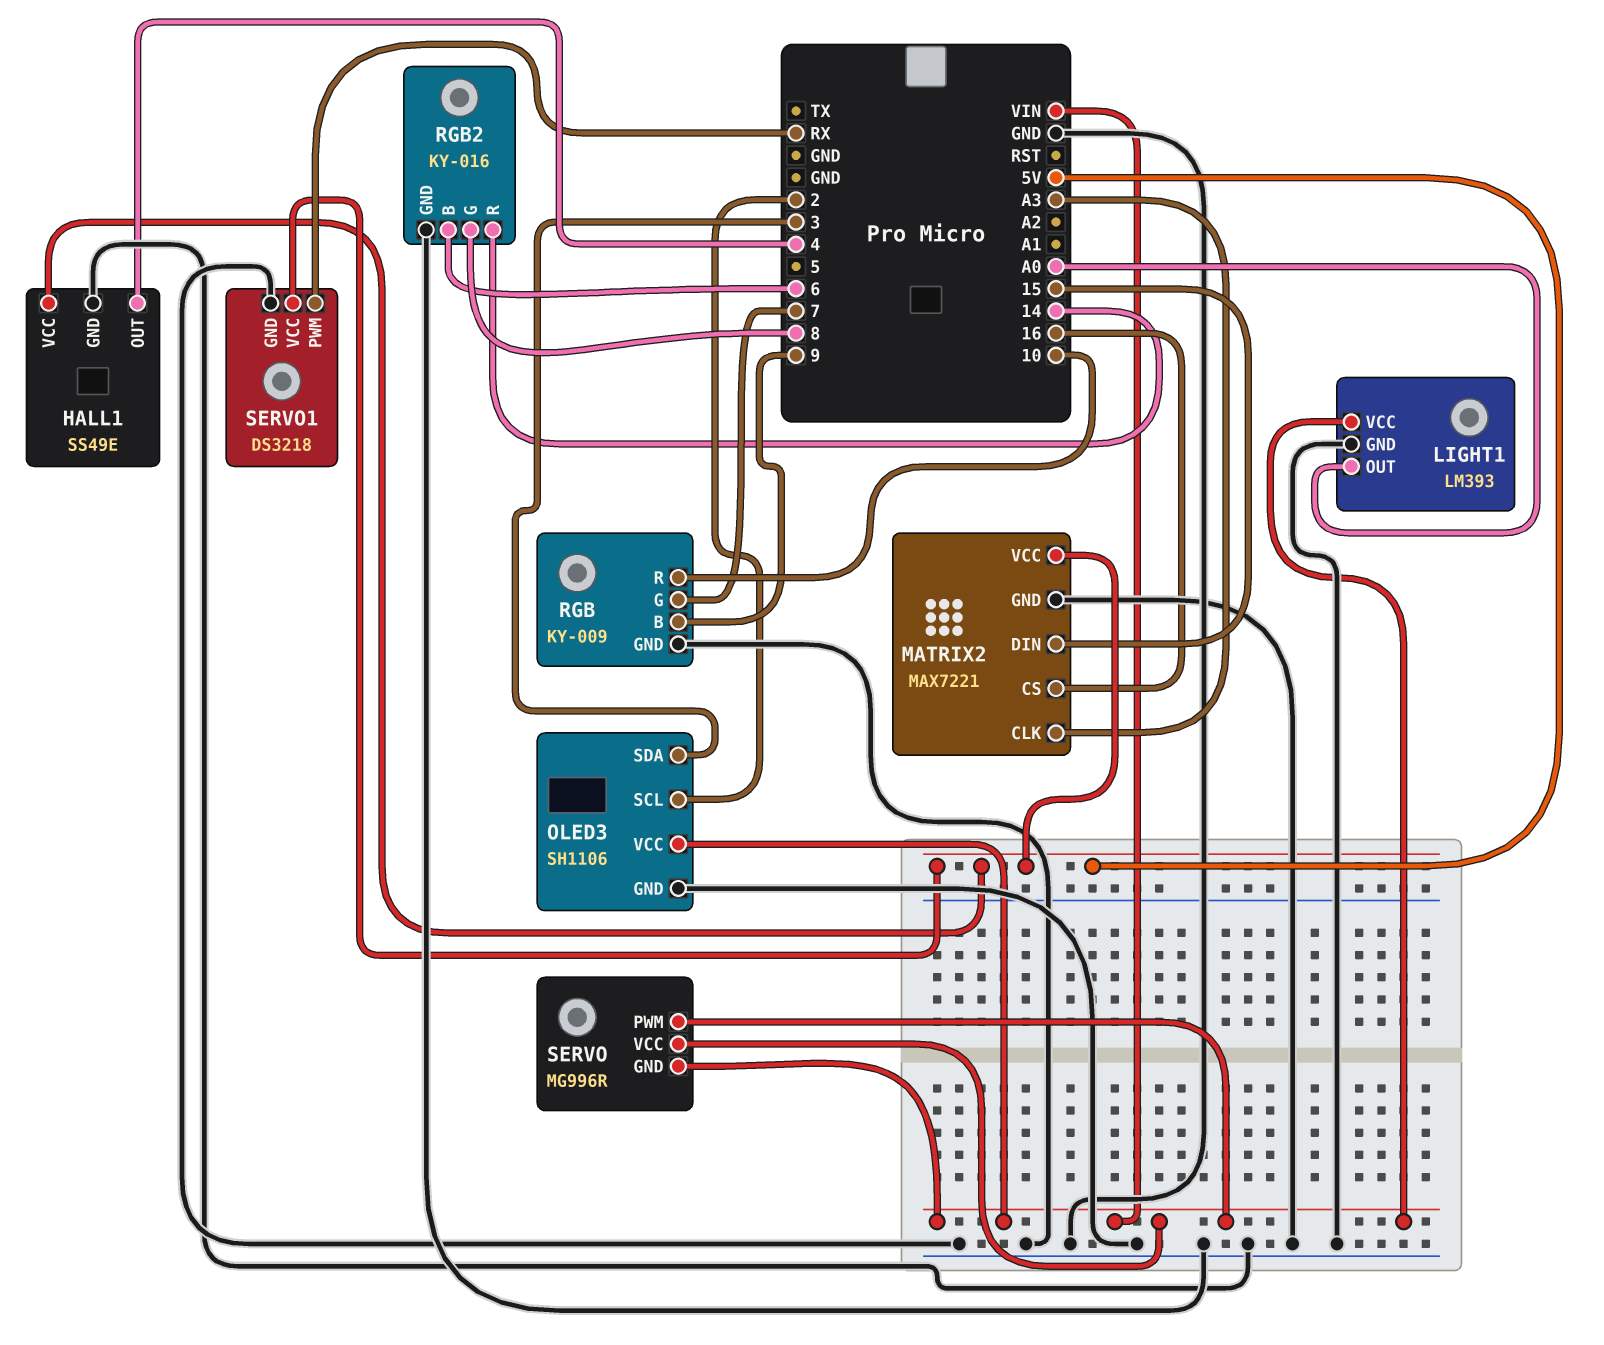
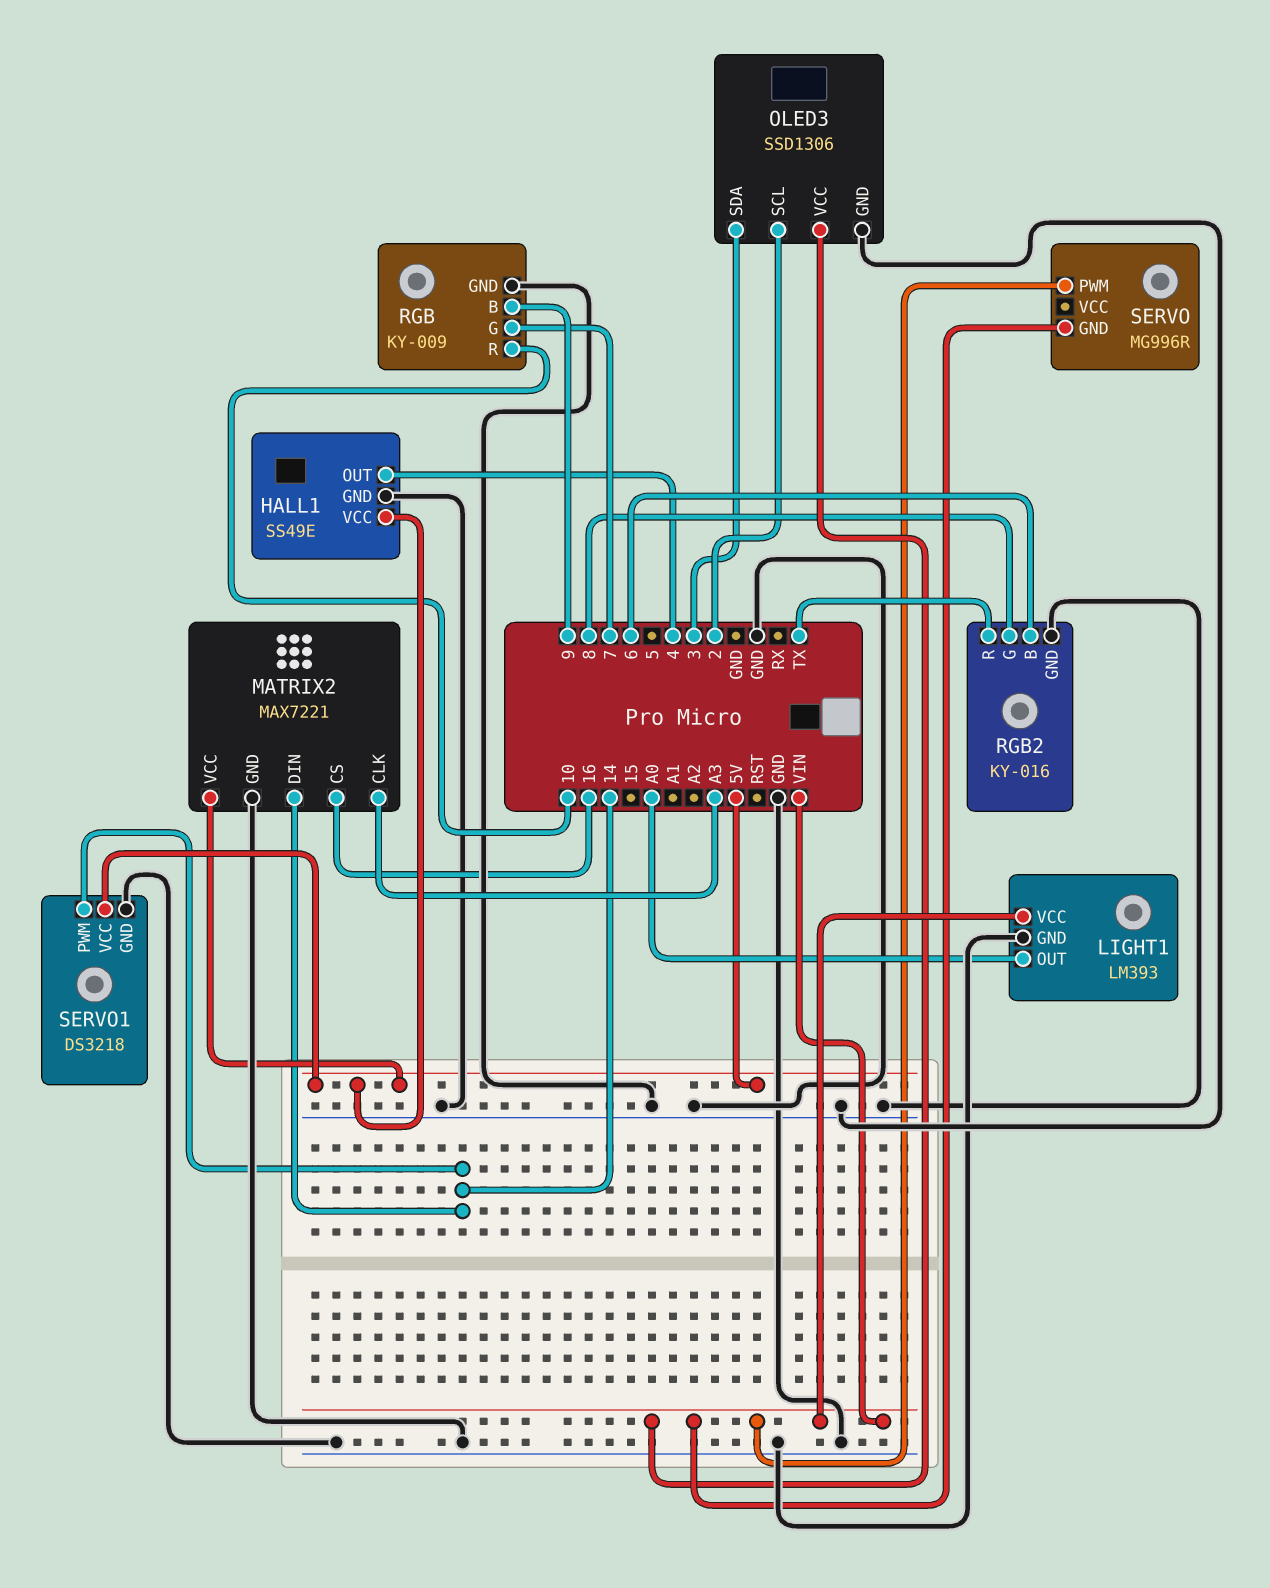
MATRIX2 pin DIN: 15 -> 14
OLED3: SH1106 -> SSD1306
RGB2 pin R: 14 -> TX
SERVO pin VCC: VIN -> none
SERVO1 pin PWM: RX -> 14

